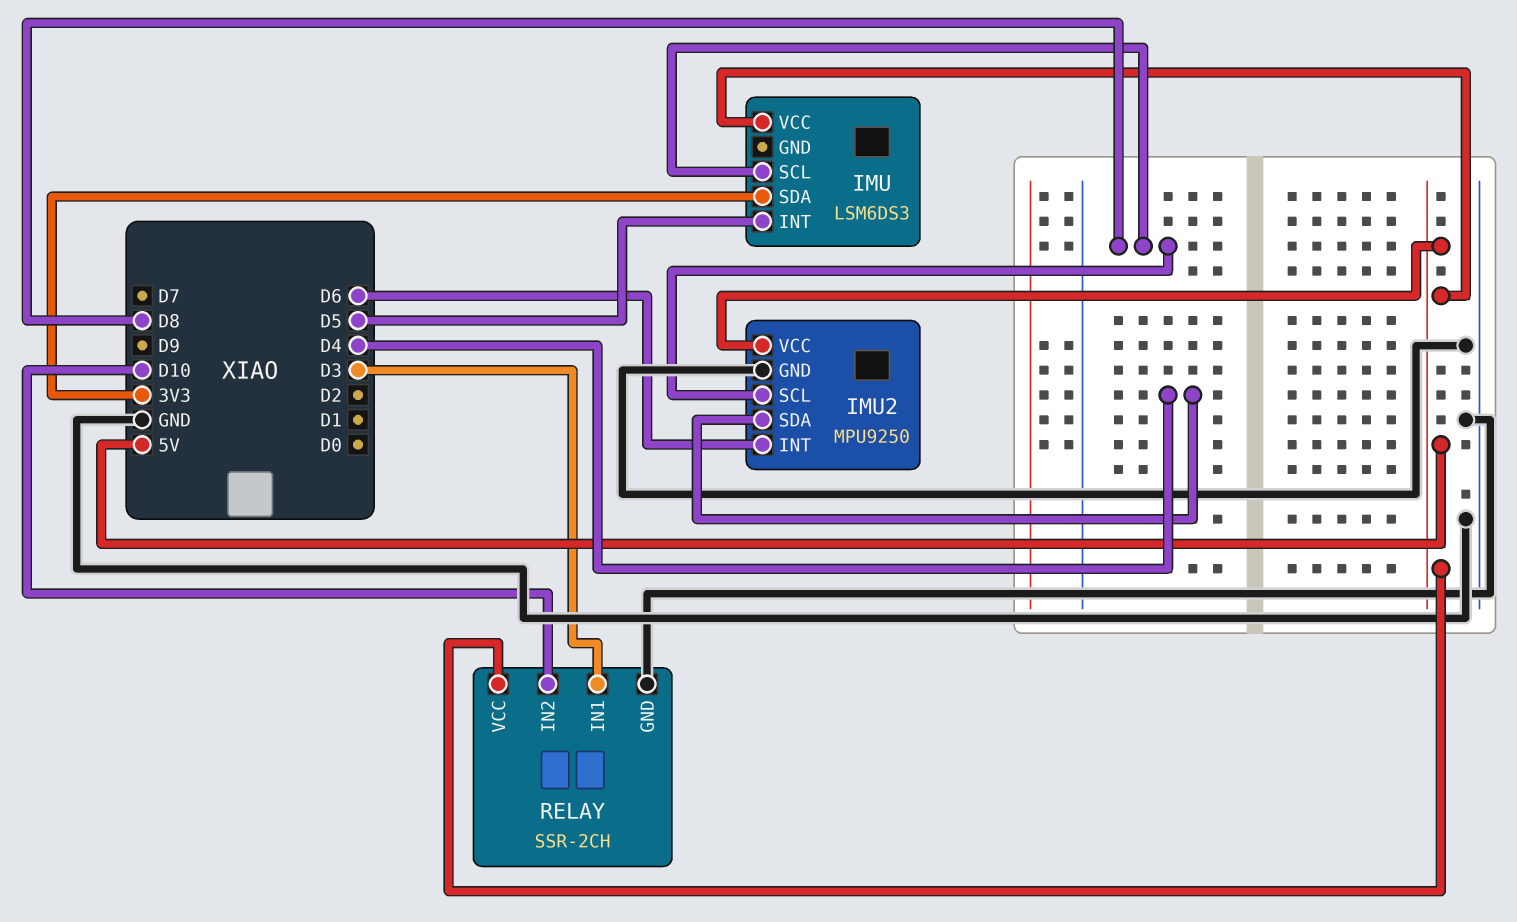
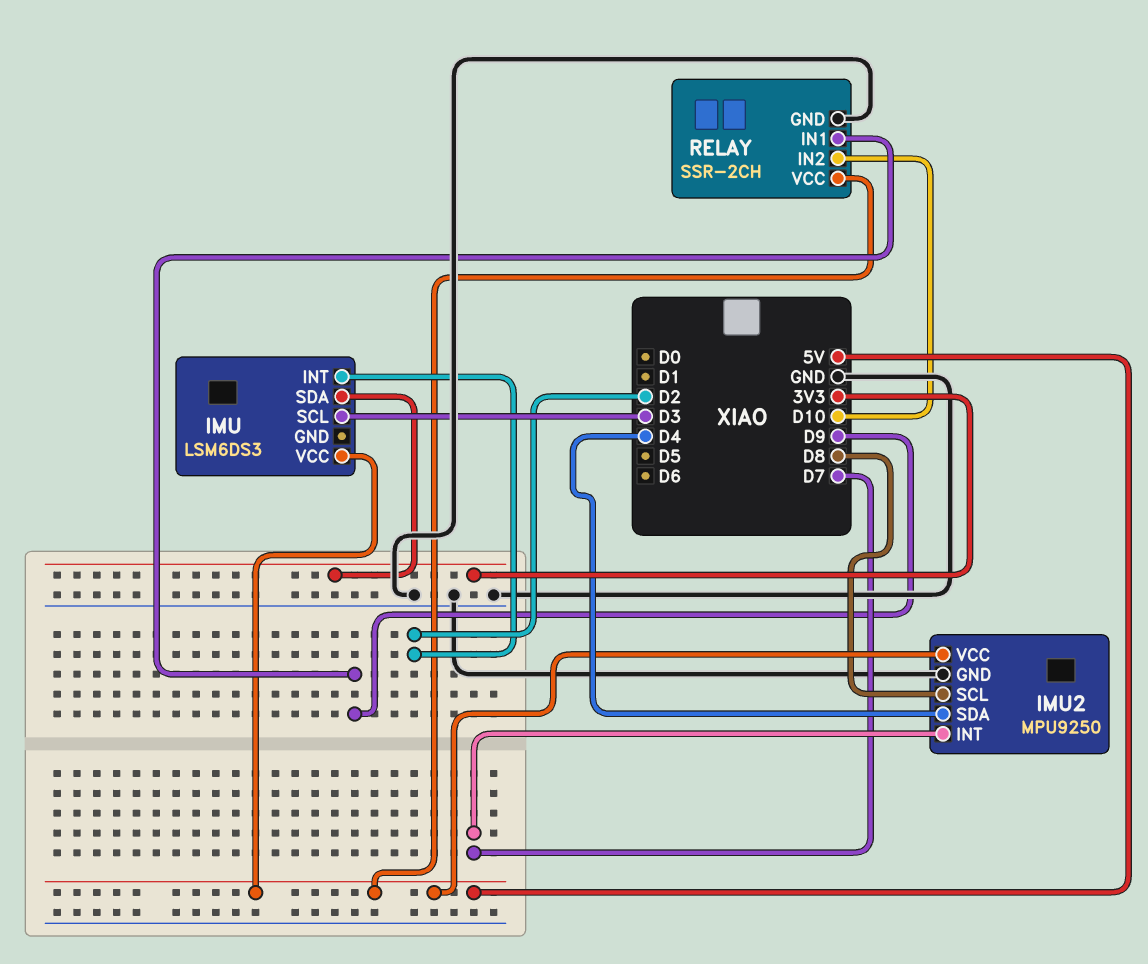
IMU pin INT: D5 -> D2
IMU pin SCL: D8 -> D3
IMU2 pin INT: D6 -> D7
RELAY pin IN1: D3 -> D9

